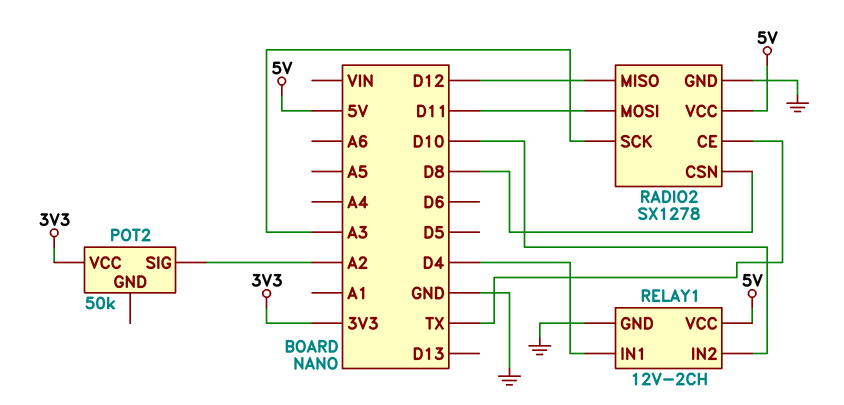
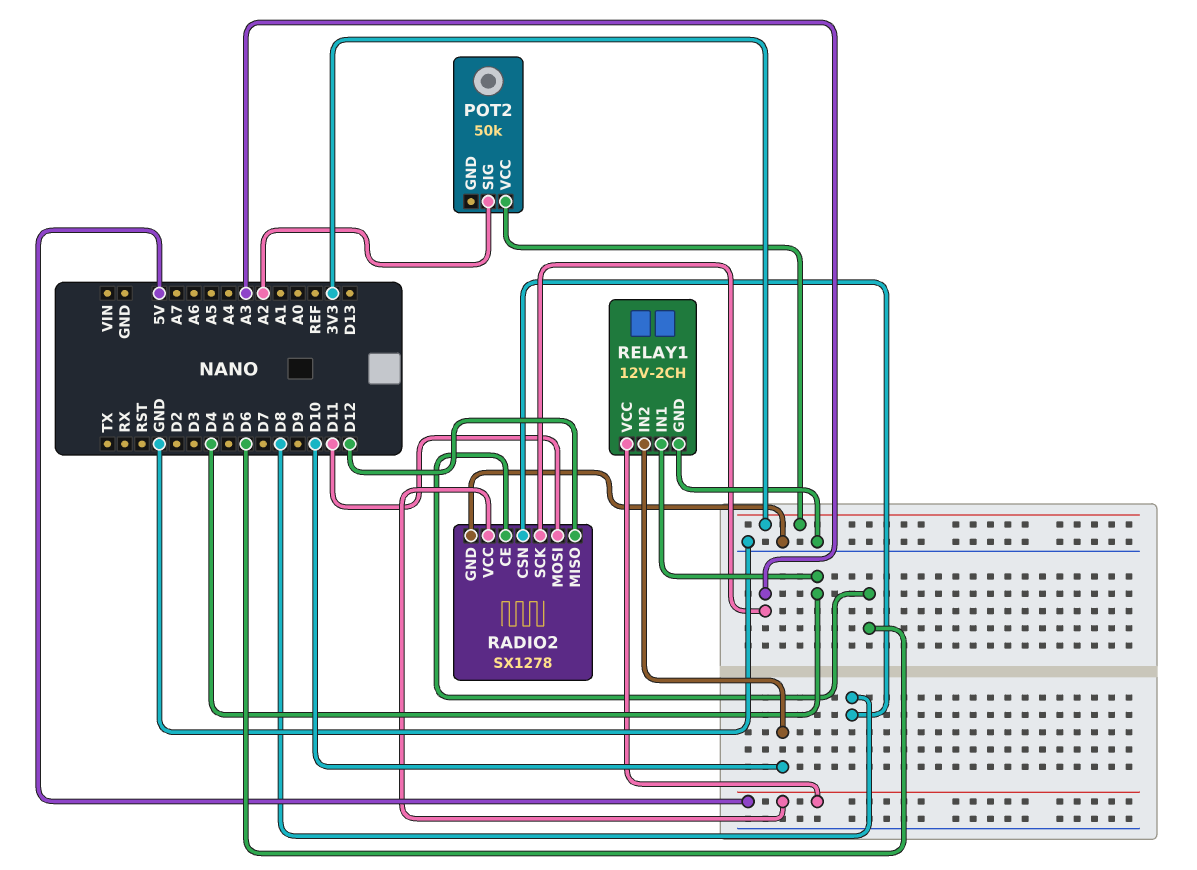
RADIO2 pin CE: TX -> D6

